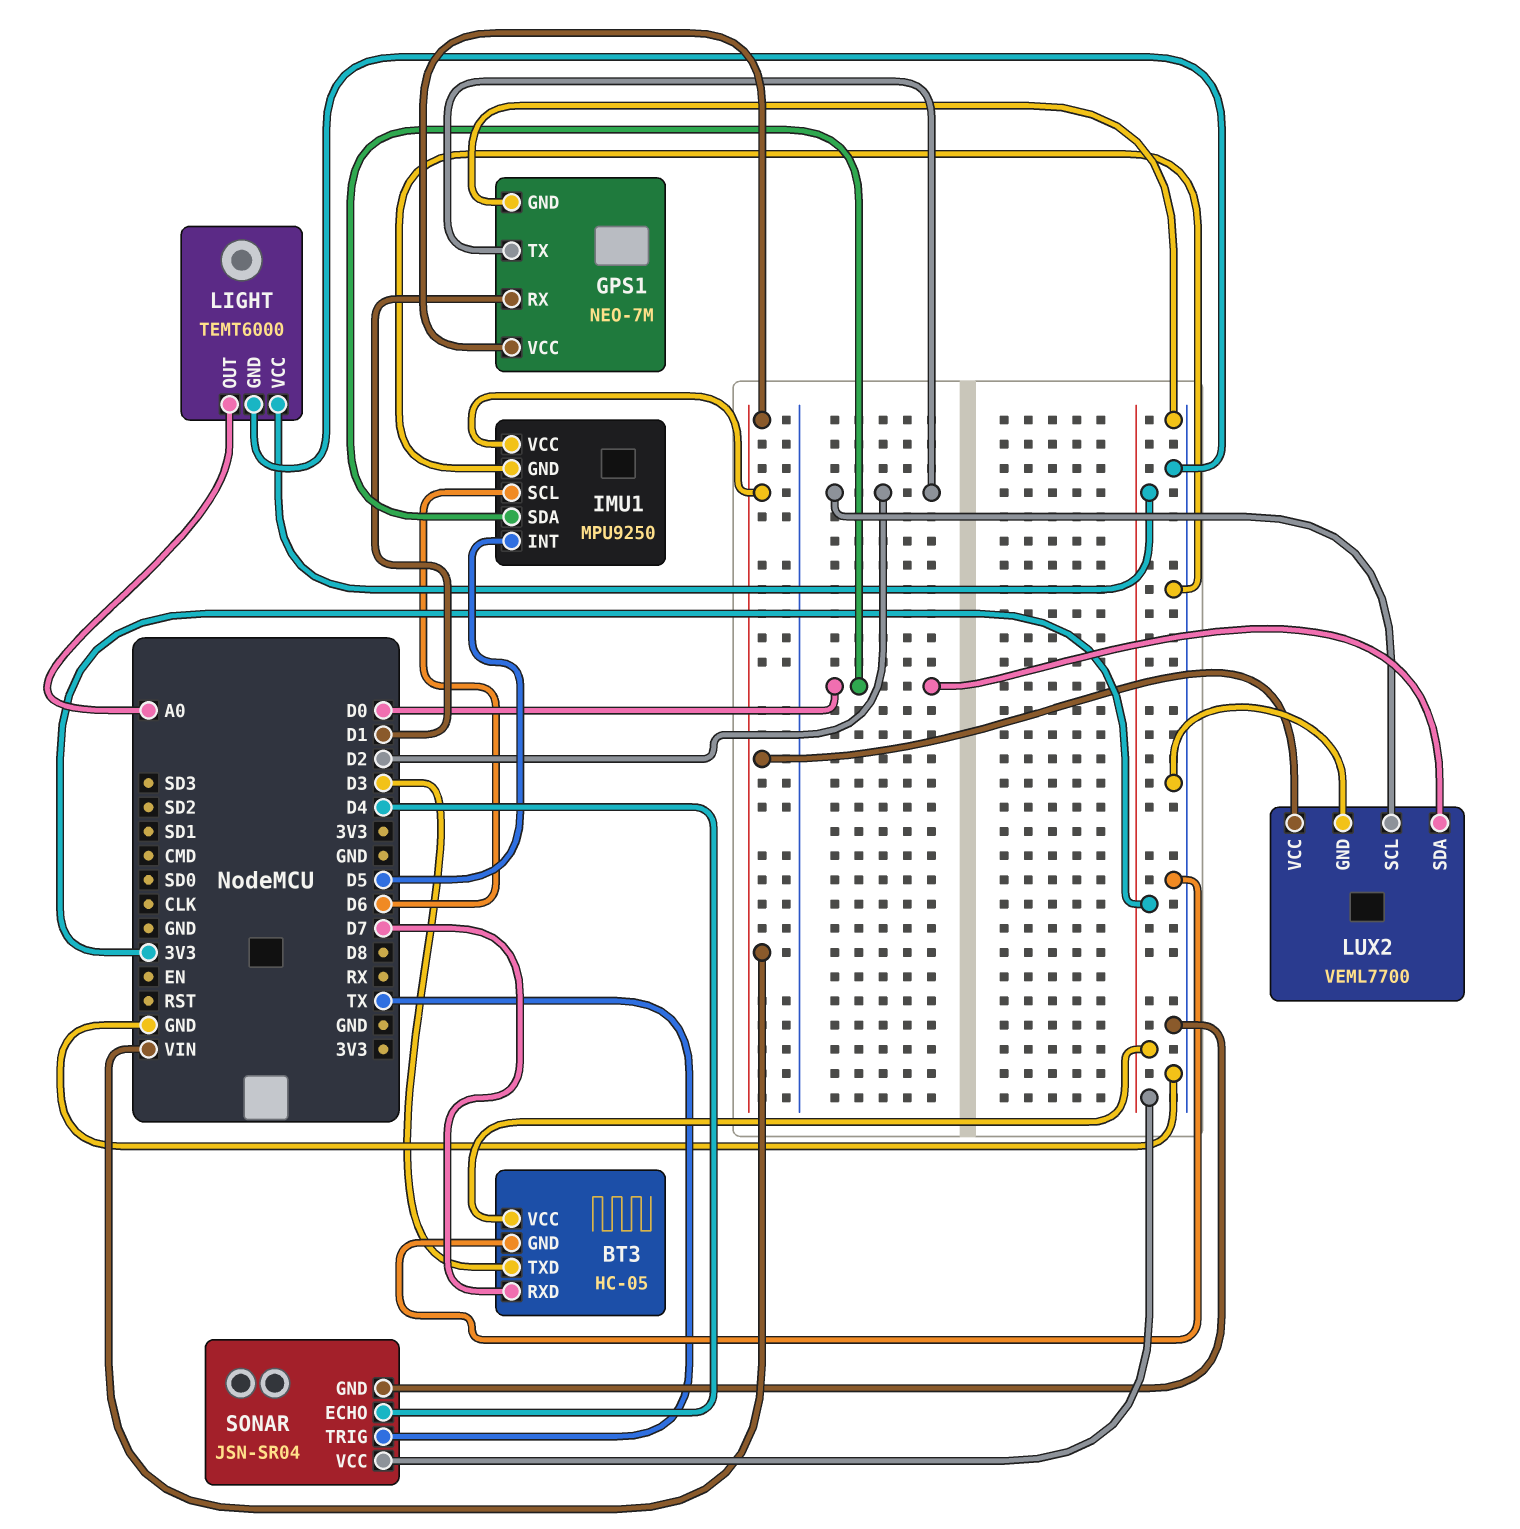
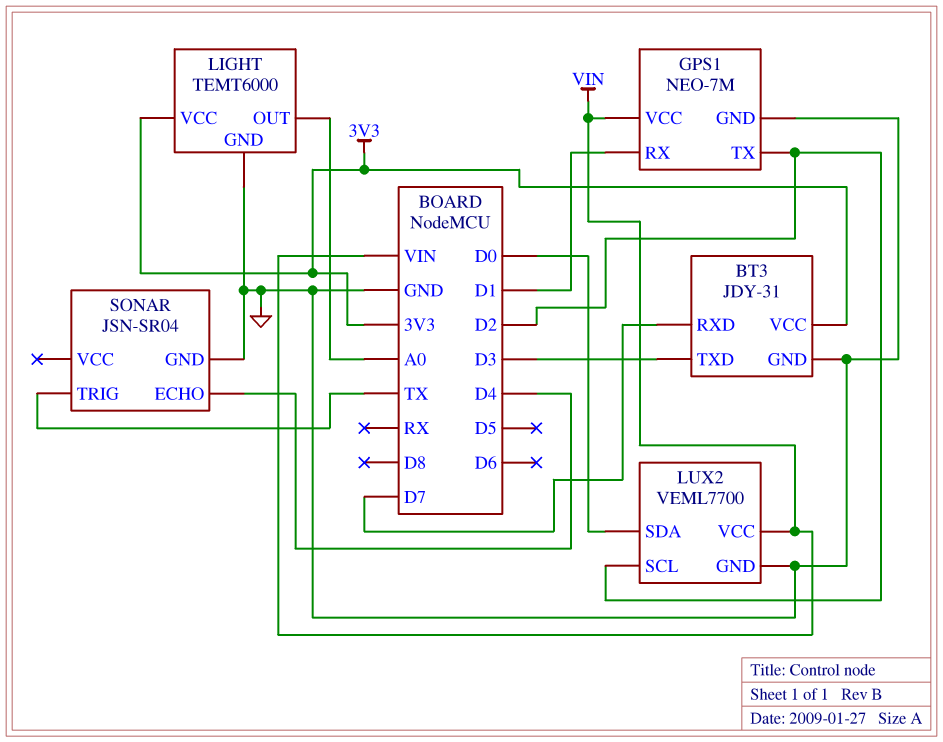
BT3: HC-05 -> JDY-31
IMU1: MPU9250 -> none
IMU1 pin GND: GND -> none
IMU1 pin INT: D5 -> none
IMU1 pin SCL: D6 -> none
IMU1 pin SDA: D0 -> none
IMU1 pin VCC: VIN -> none
SONAR pin VCC: 3V3 -> none

